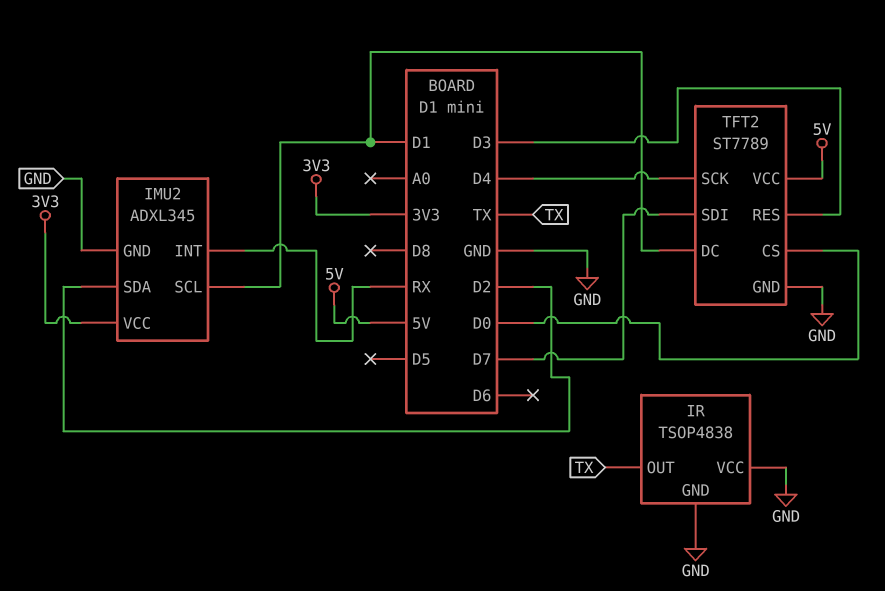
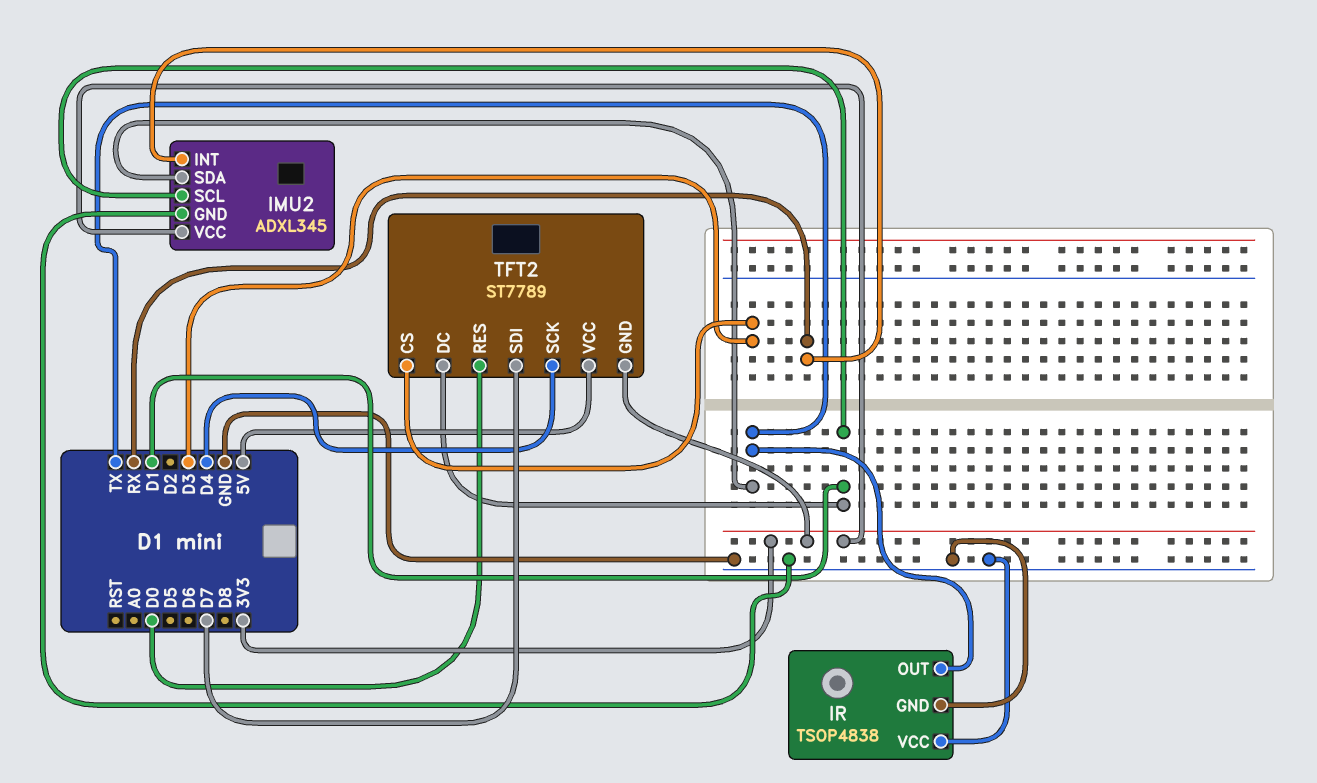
IMU2 pin SDA: D2 -> TX
TFT2 pin CS: D0 -> D3
TFT2 pin GND: GND -> 3V3
TFT2 pin RES: D3 -> D0

